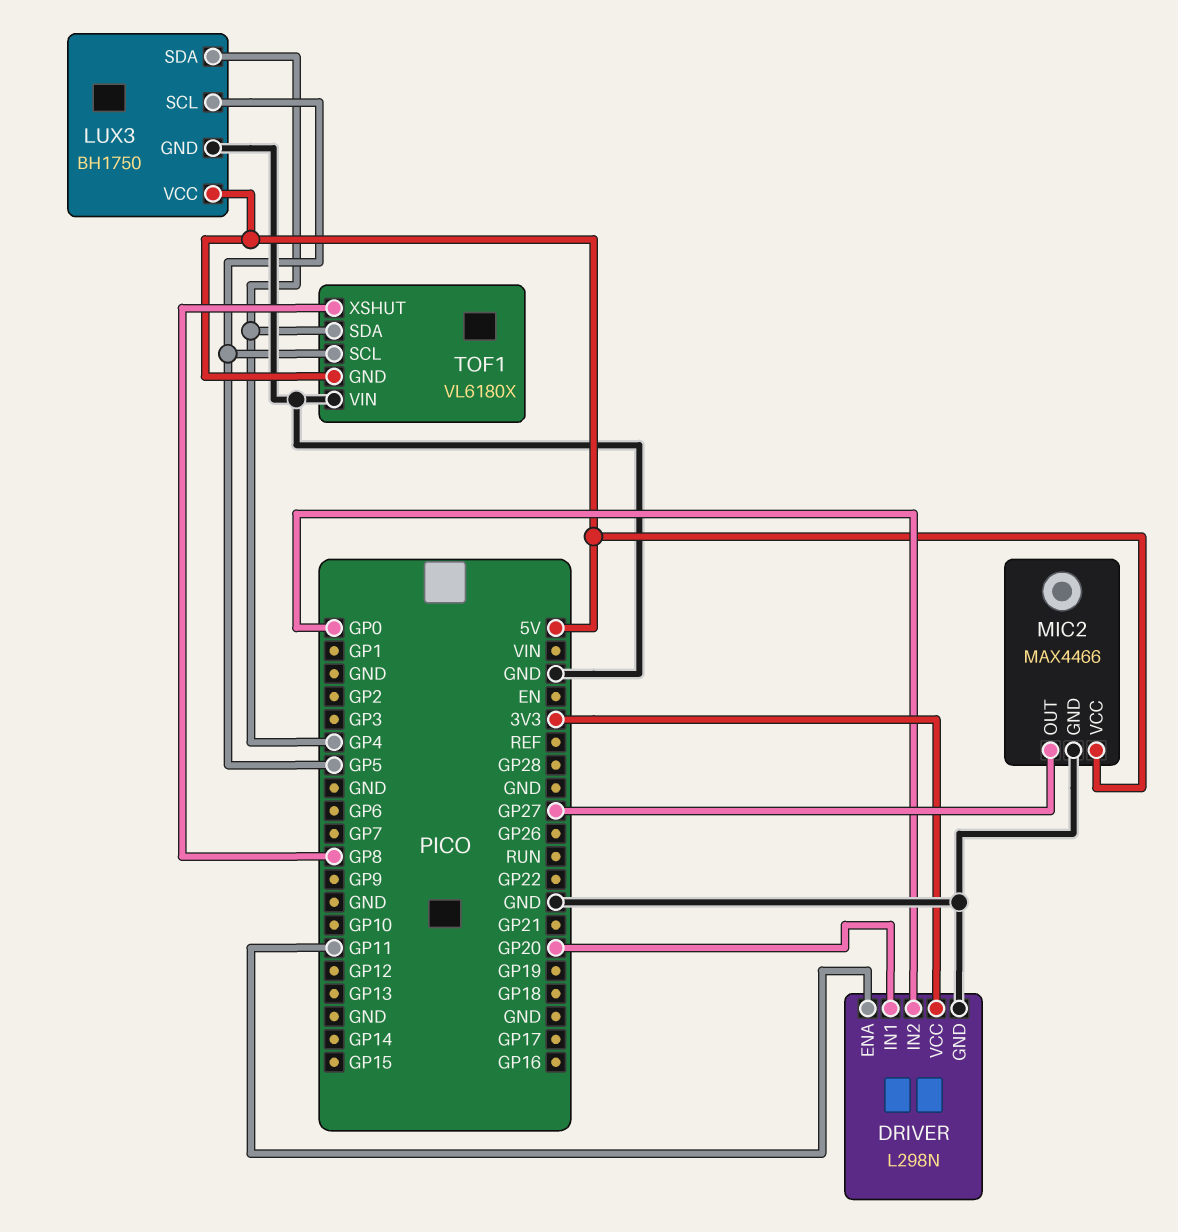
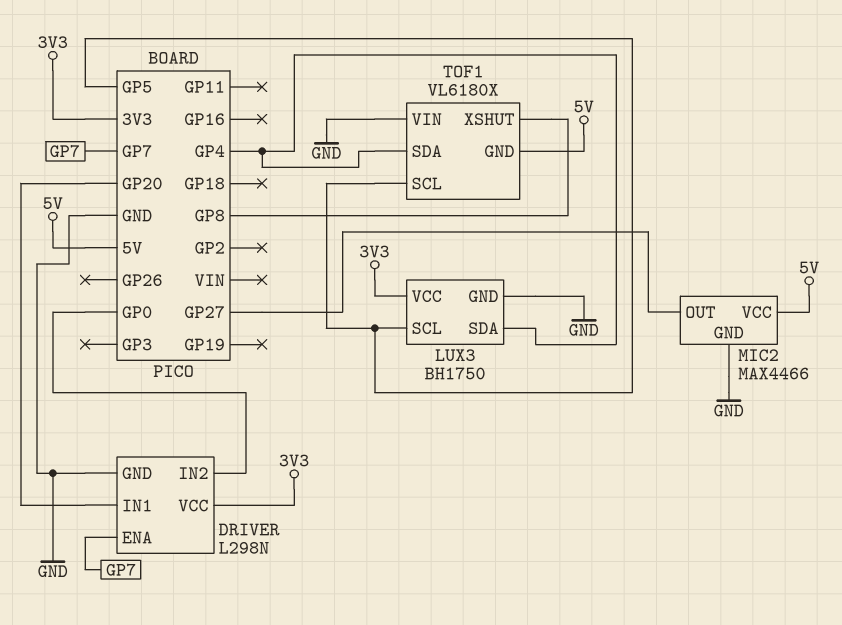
DRIVER pin ENA: GP11 -> GP7
LUX3 pin VCC: 5V -> 3V3

